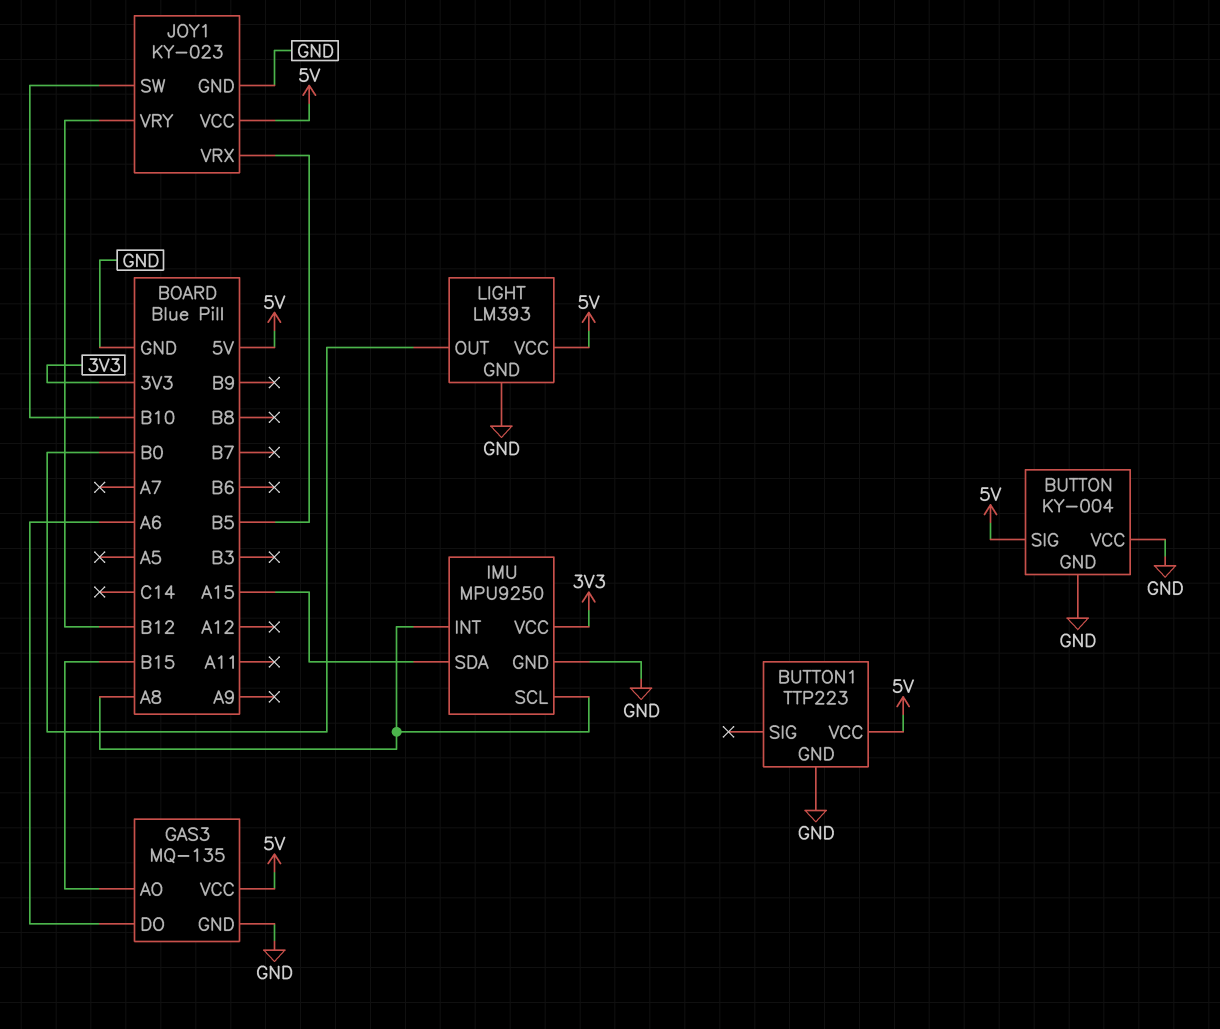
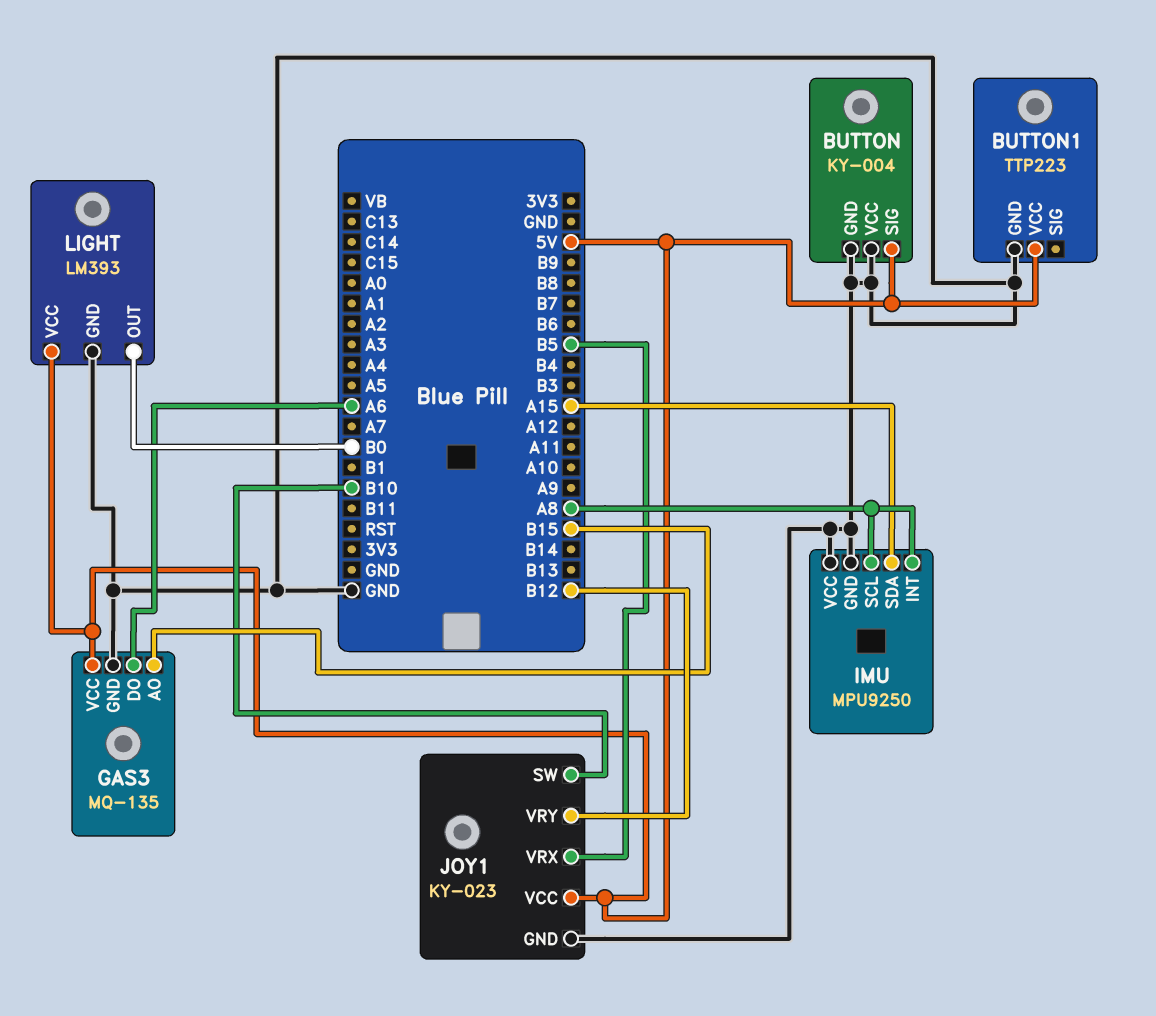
IMU pin VCC: 3V3 -> GND

